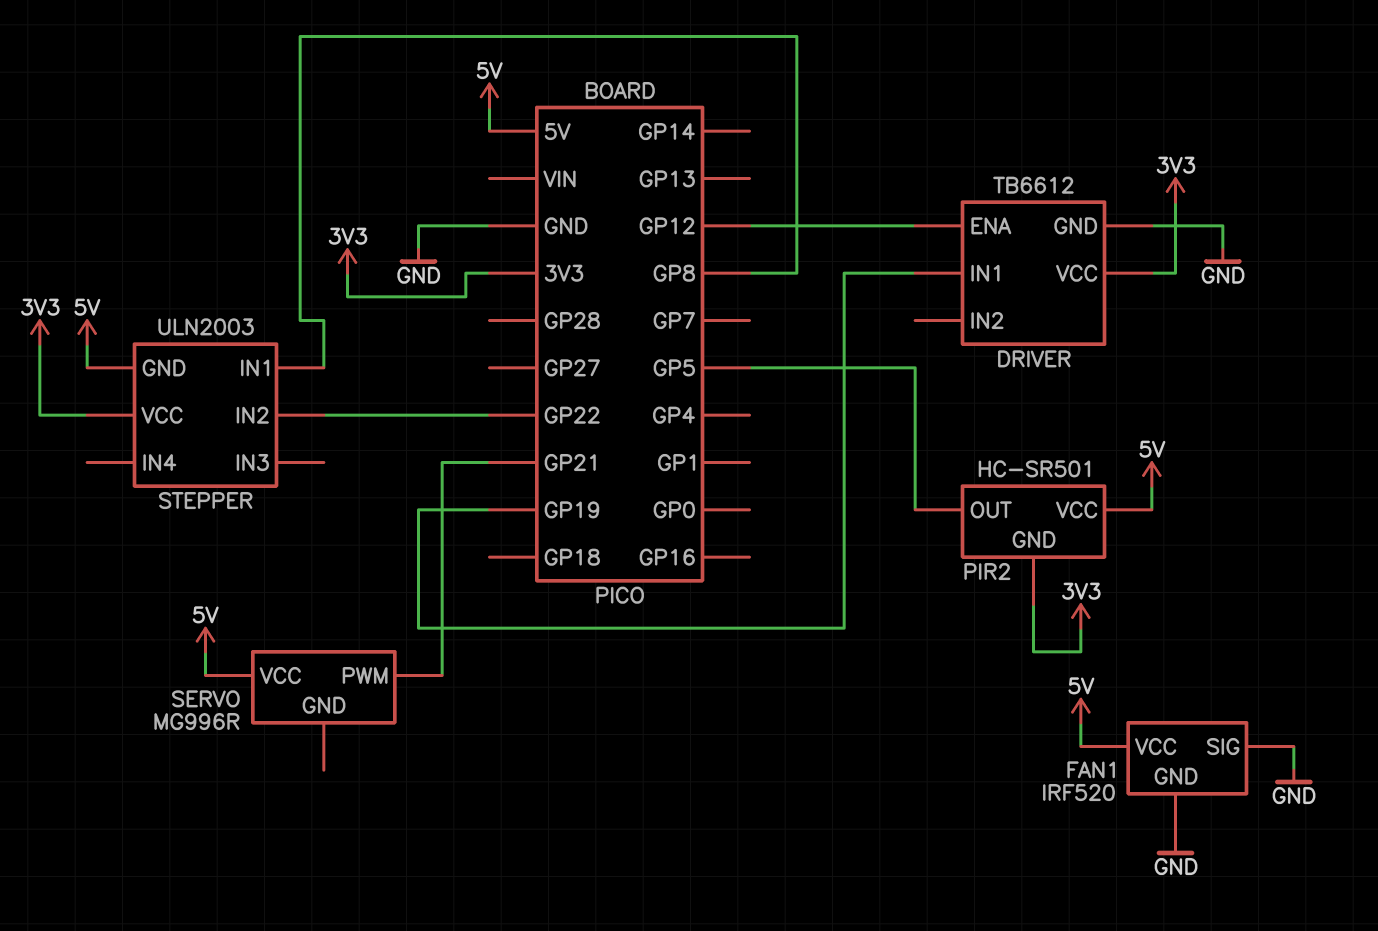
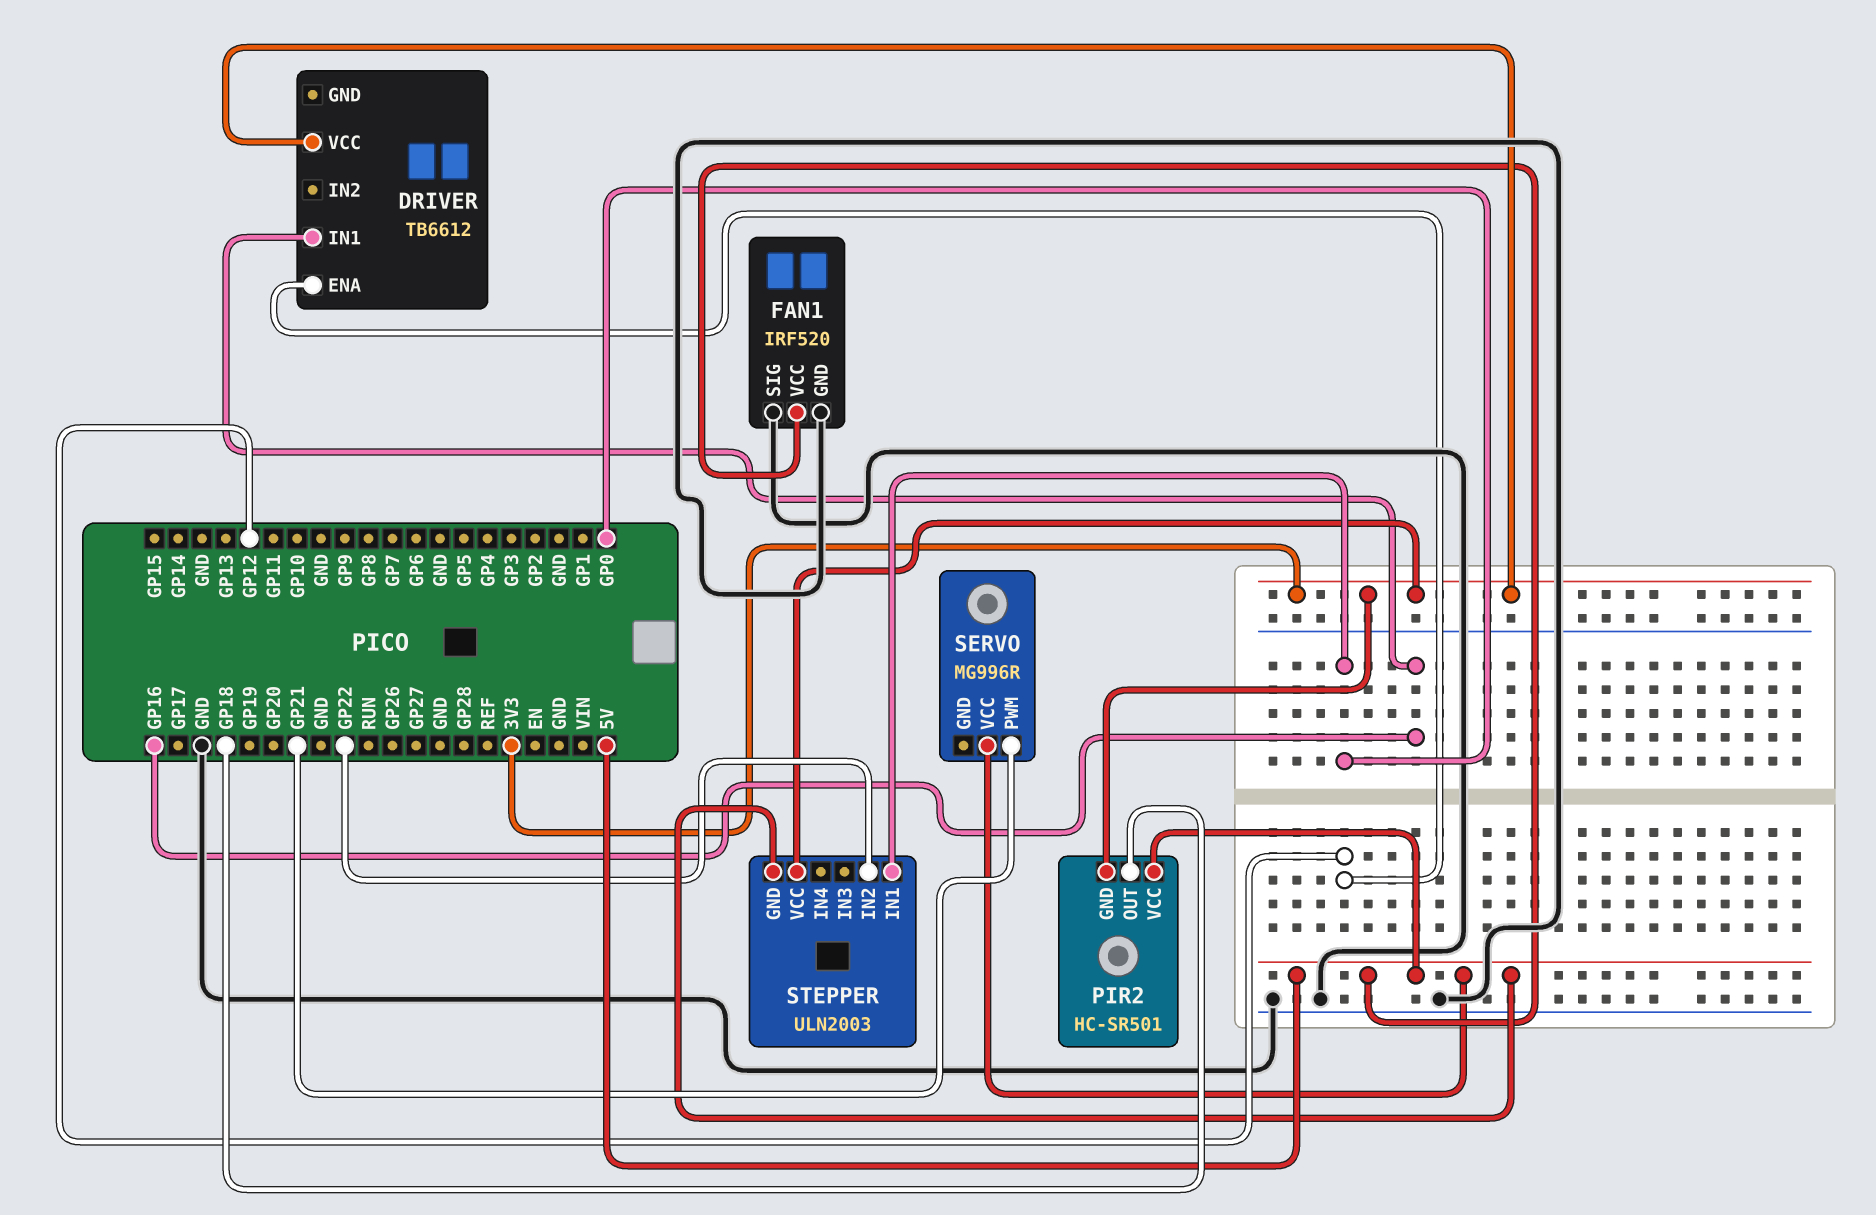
DRIVER pin GND: GND -> none
DRIVER pin IN1: GP19 -> GP16
PIR2 pin OUT: GP5 -> GP18
STEPPER pin IN1: GP8 -> GP0

